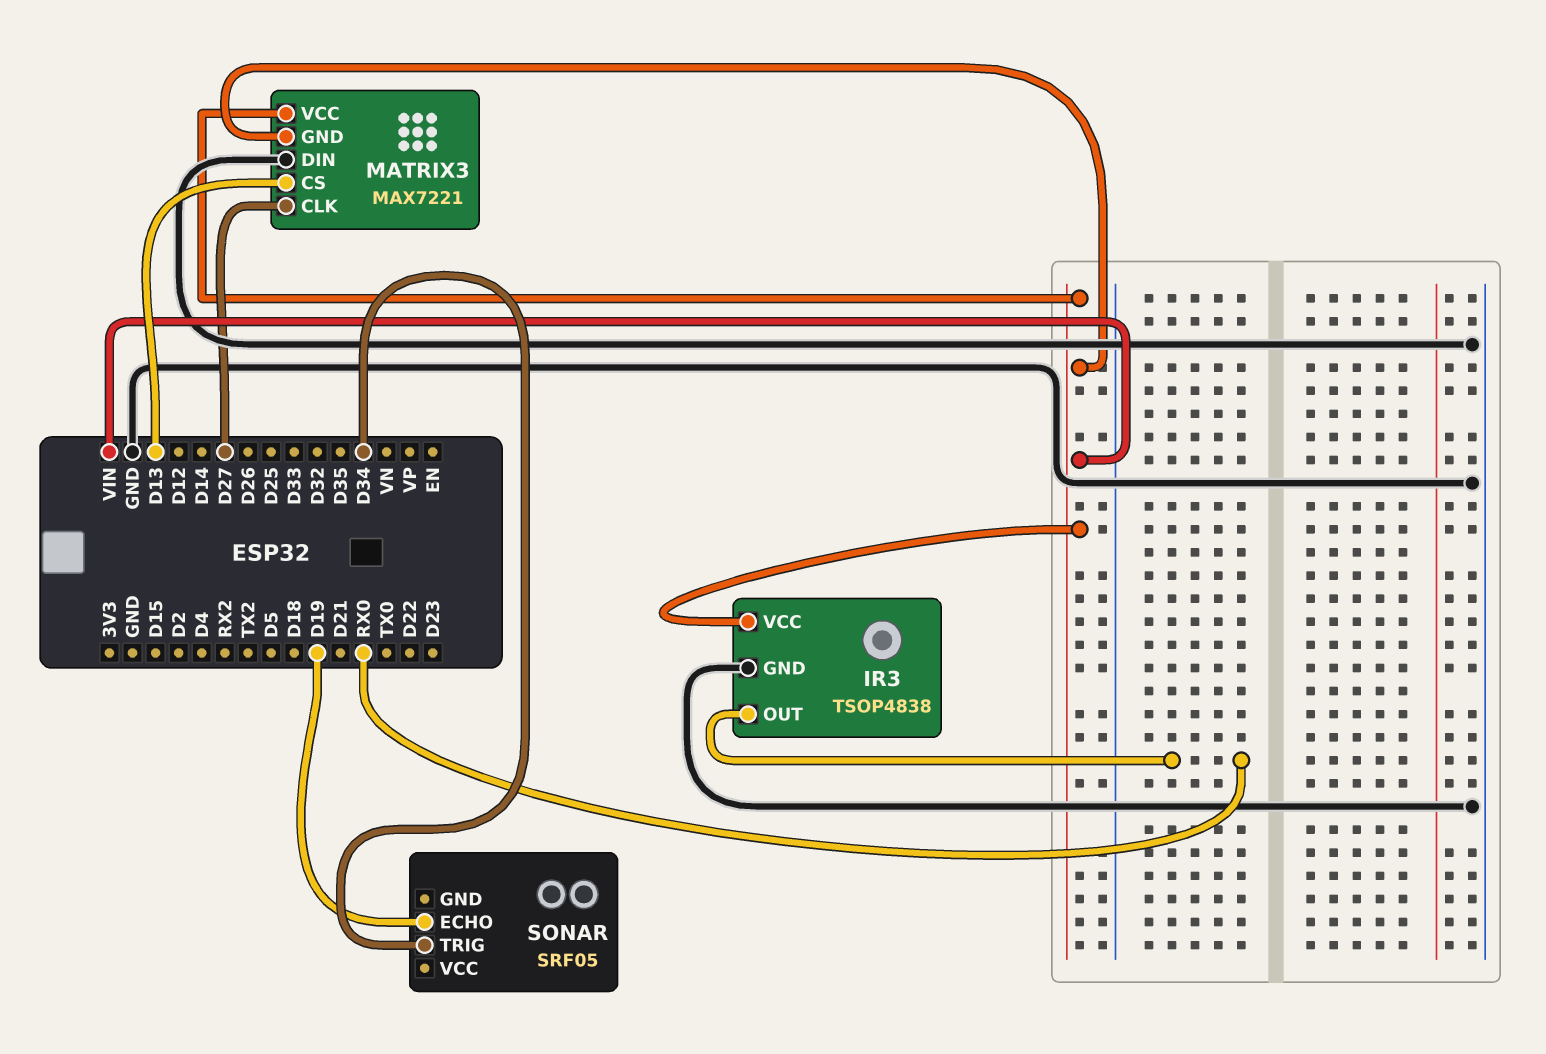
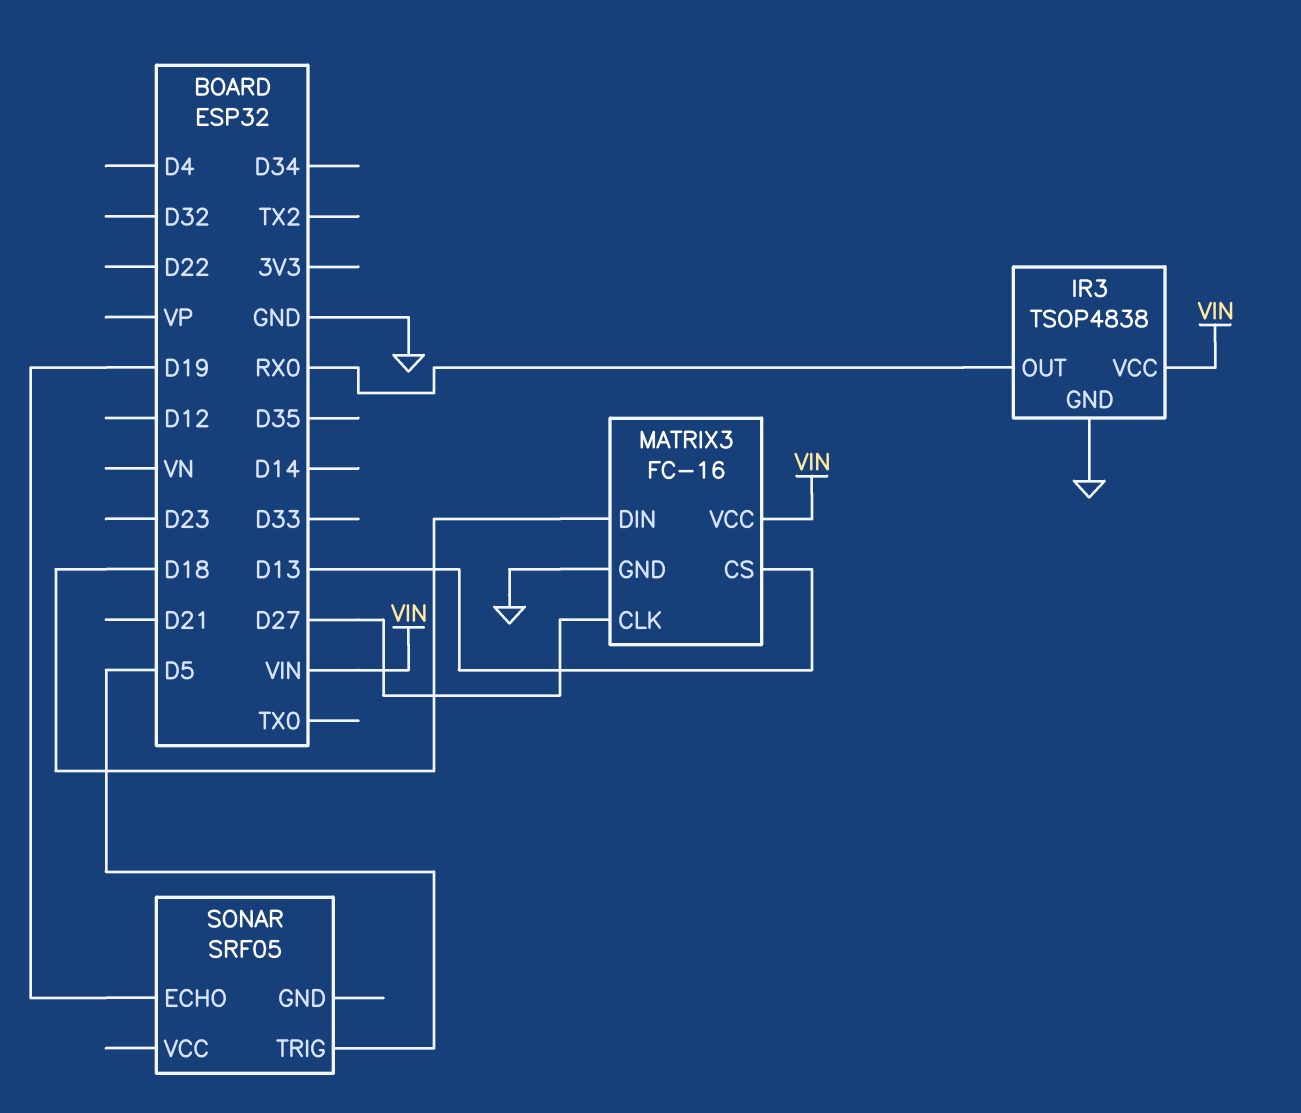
MATRIX3: MAX7221 -> FC-16
MATRIX3 pin DIN: GND -> D18
MATRIX3 pin GND: VIN -> GND
SONAR pin TRIG: D34 -> D5

